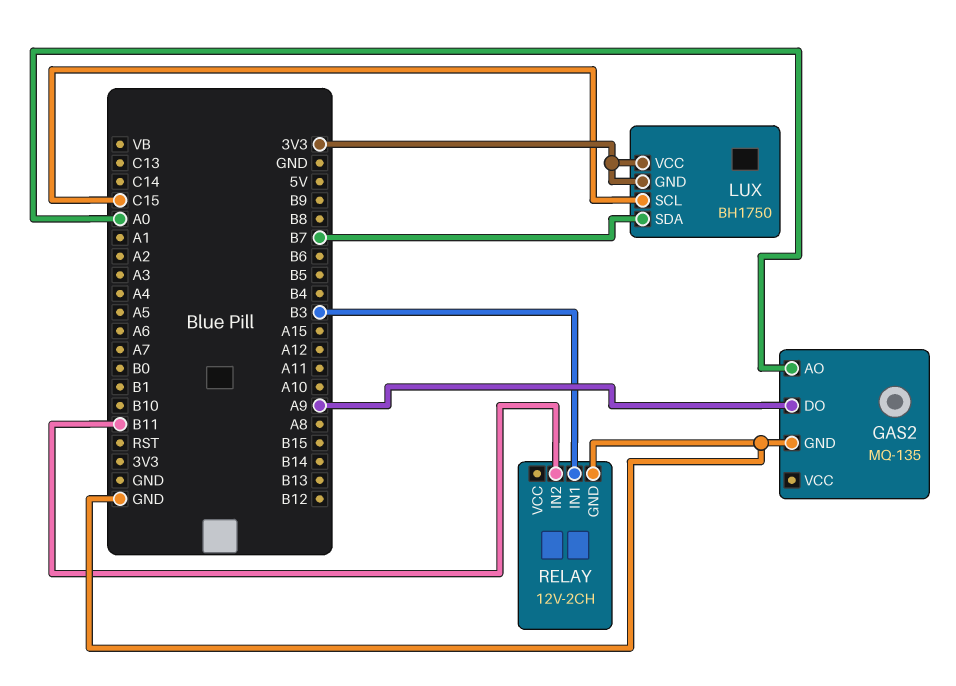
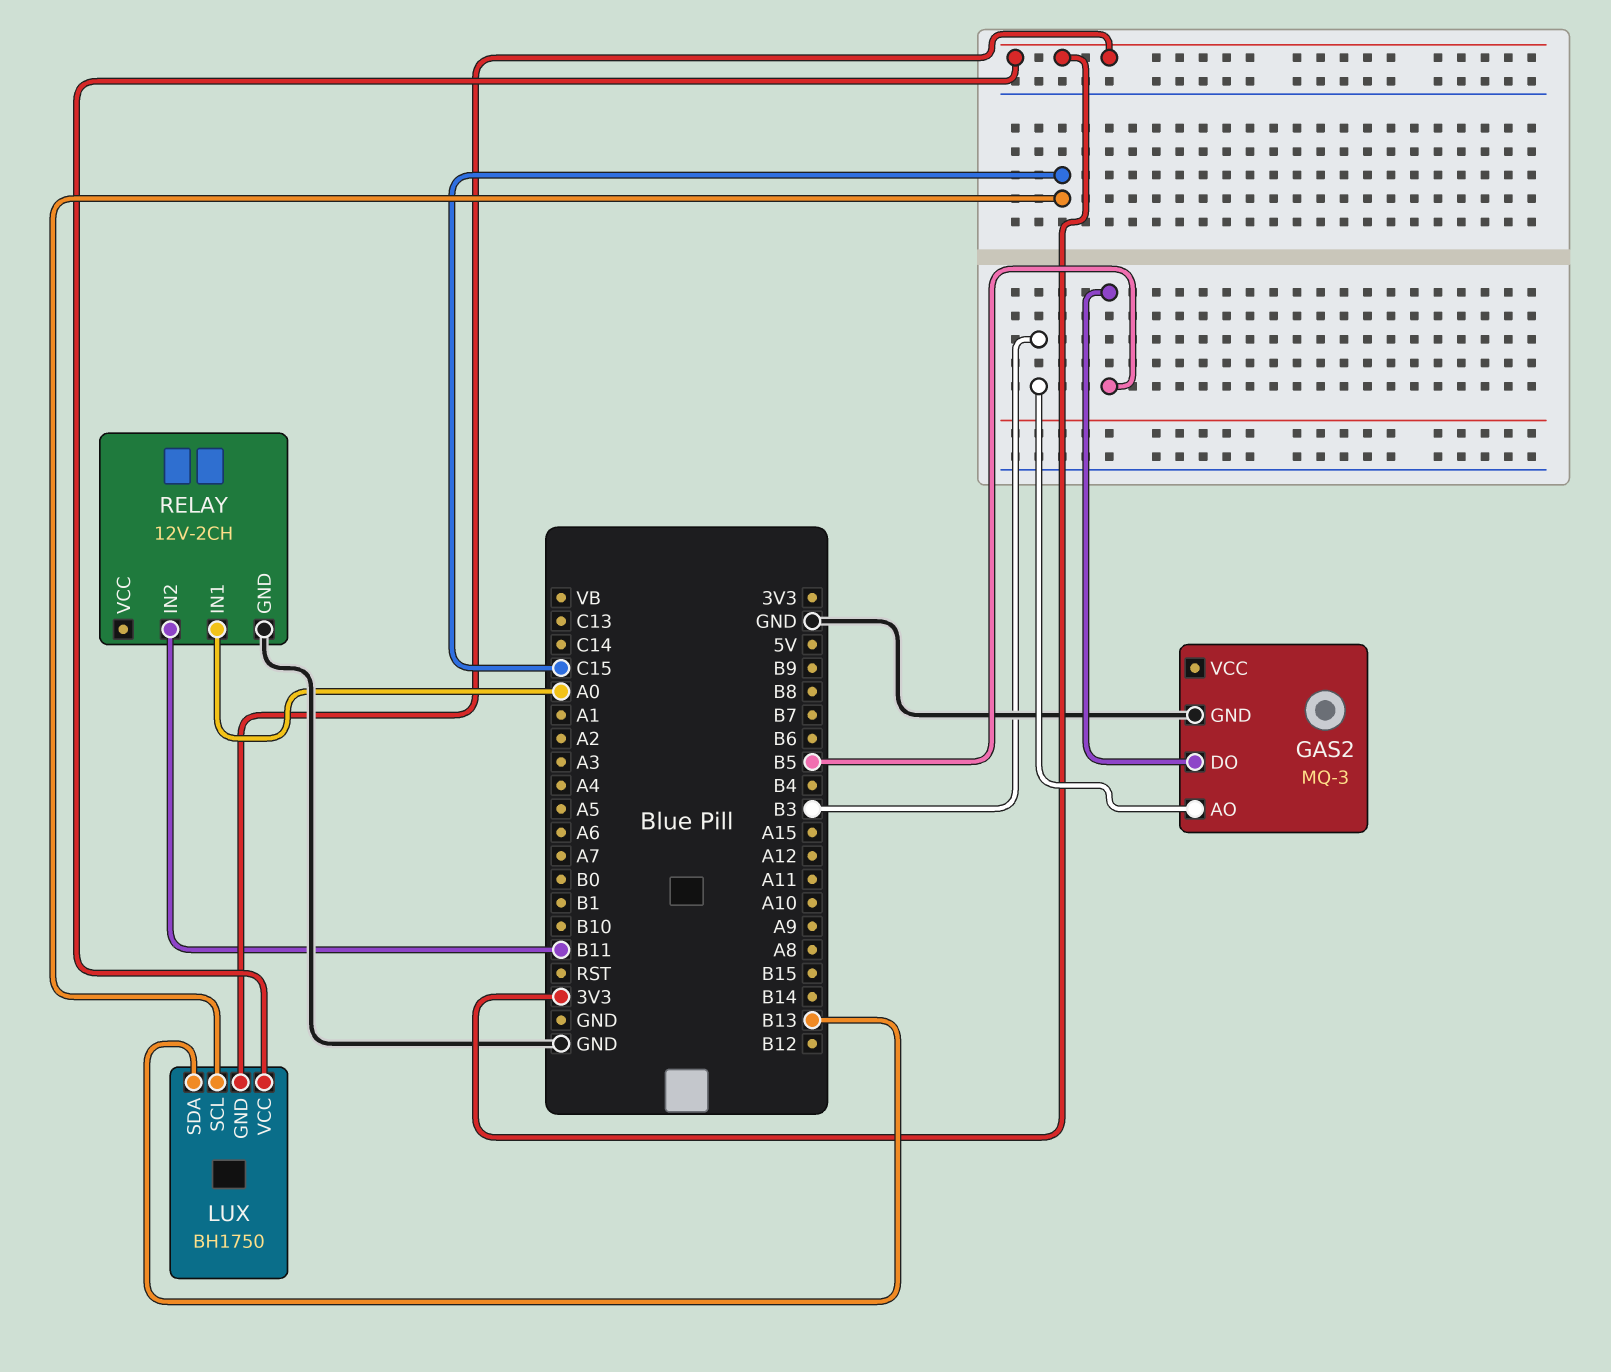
GAS2: MQ-135 -> MQ-3
GAS2 pin AO: A0 -> B3
GAS2 pin DO: A9 -> B5
LUX pin SDA: B7 -> B13
RELAY pin IN1: B3 -> A0

